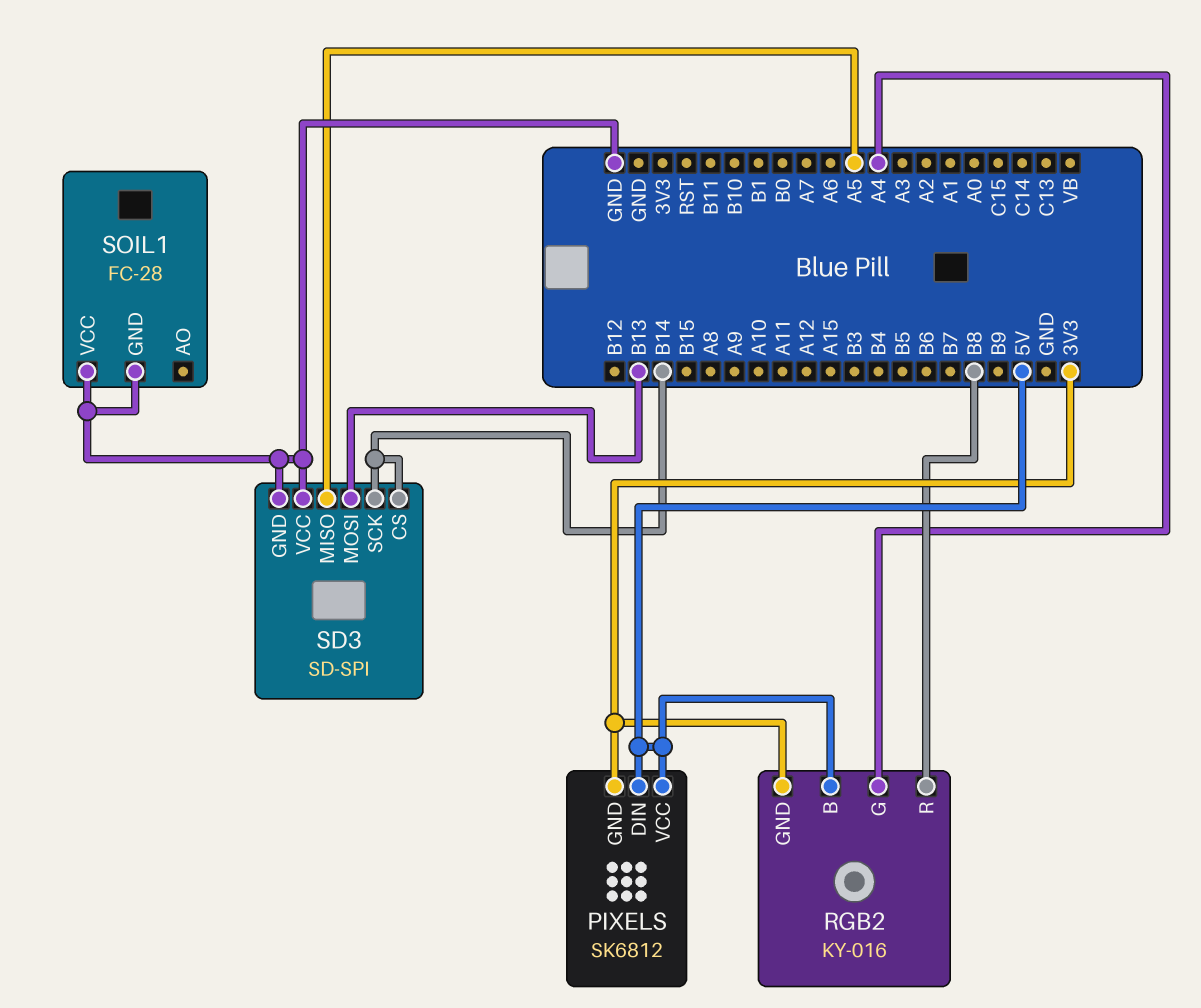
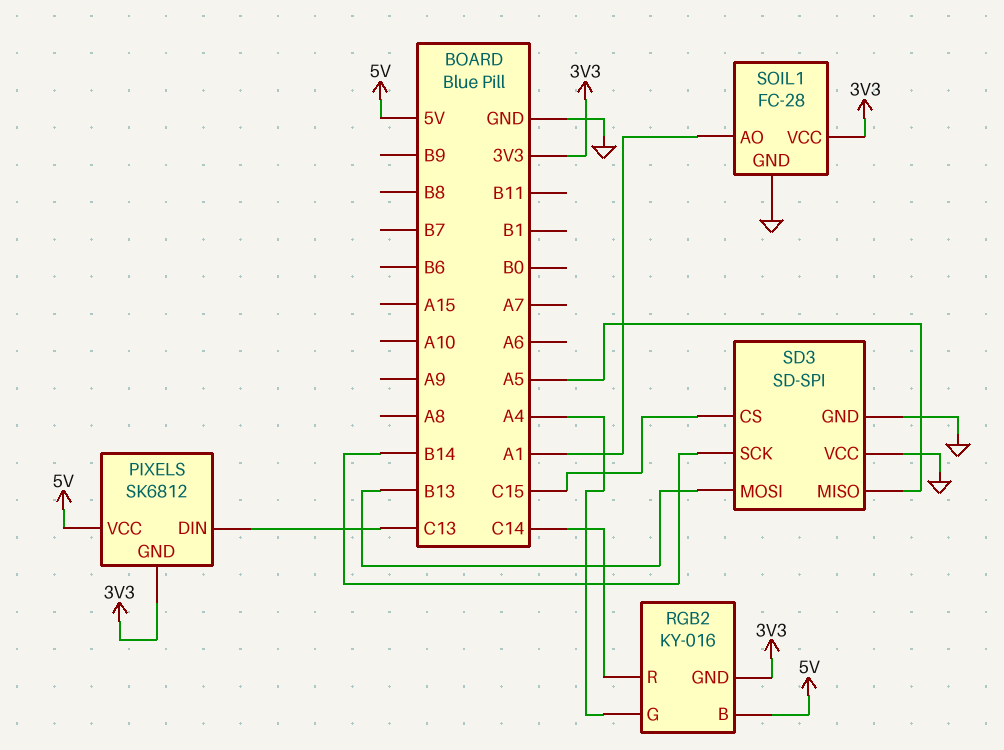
PIXELS pin DIN: 5V -> C13
RGB2 pin R: B8 -> C14
SD3 pin CS: B14 -> C15
SOIL1 pin AO: none -> A1
SOIL1 pin VCC: GND -> 3V3

